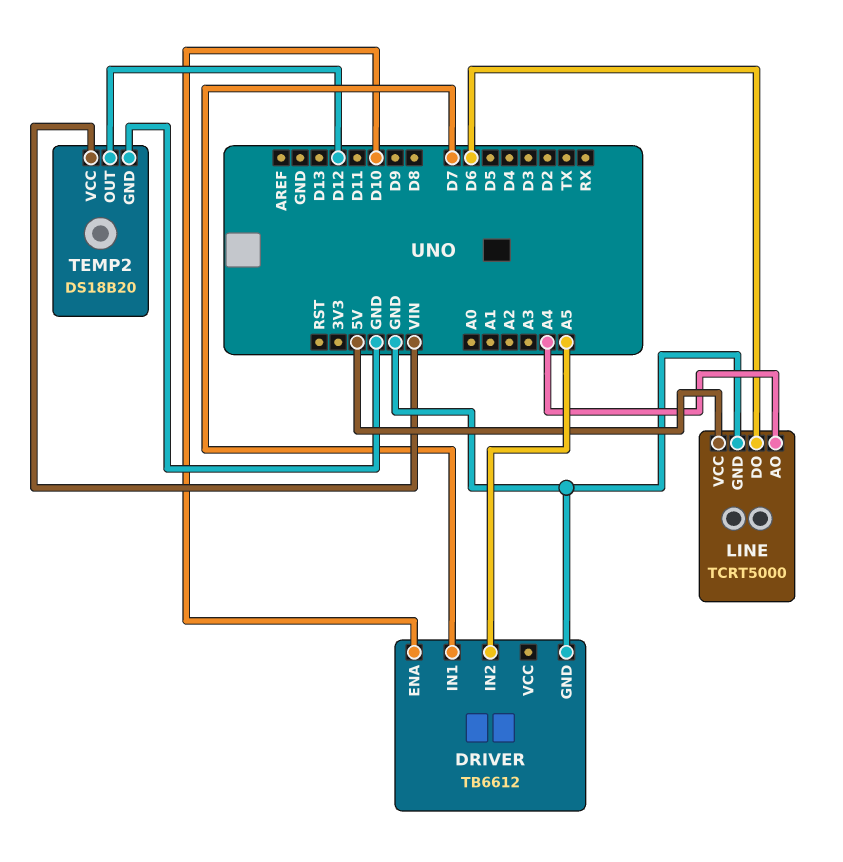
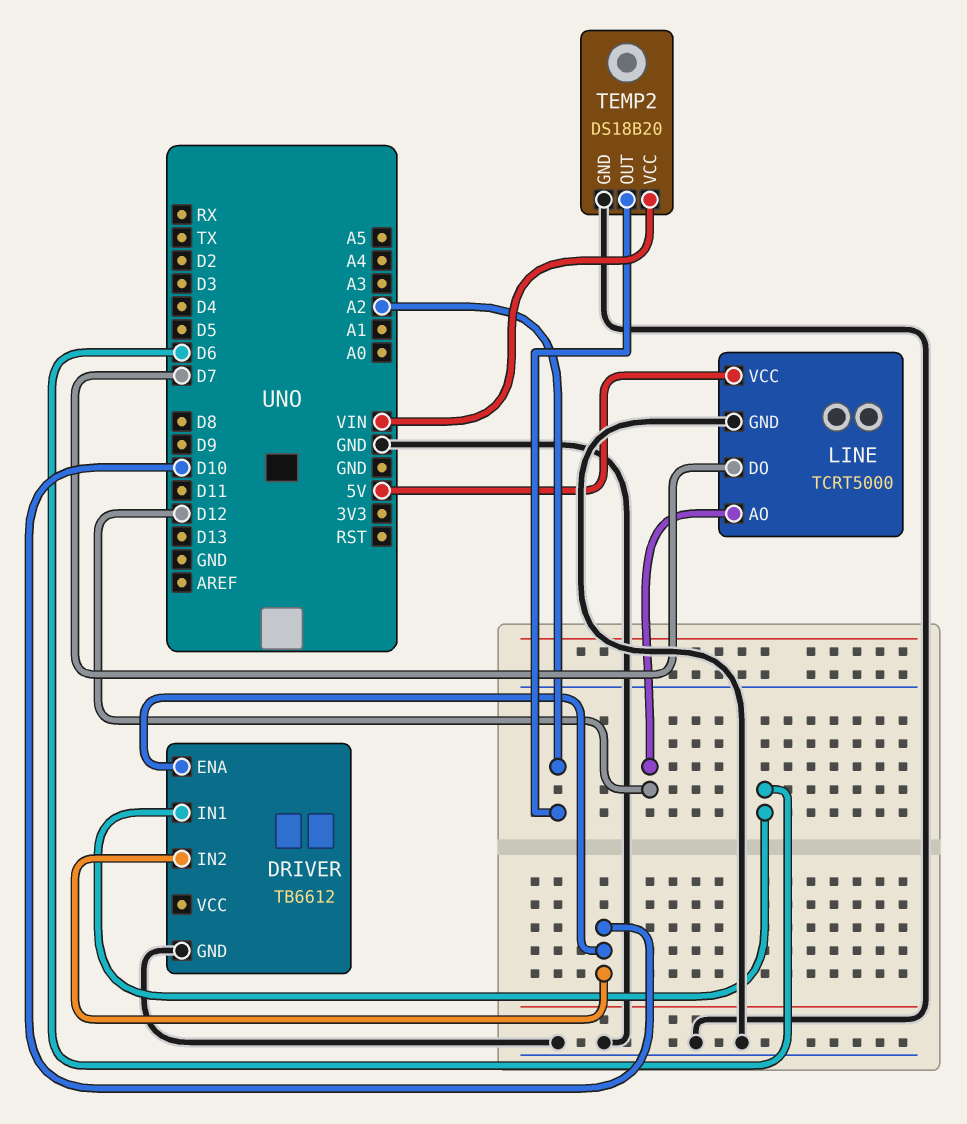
DRIVER pin IN1: D7 -> D6
DRIVER pin IN2: A5 -> D10
LINE pin AO: A4 -> D12
LINE pin DO: D6 -> D7
TEMP2 pin OUT: D12 -> A2

